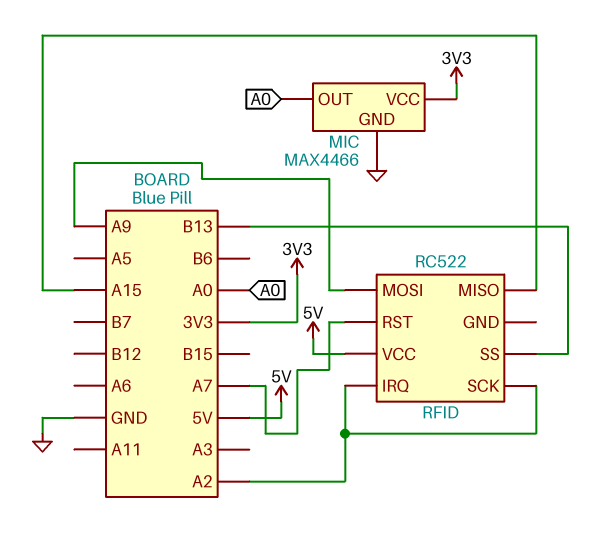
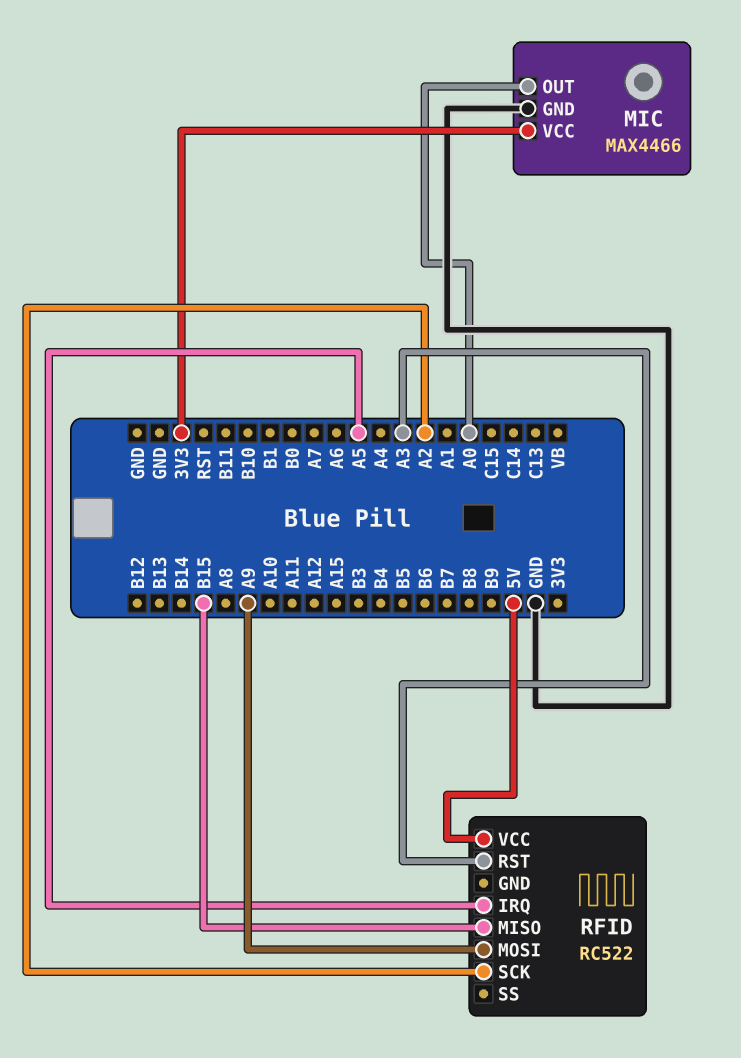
RFID pin IRQ: A2 -> A5
RFID pin MISO: A15 -> B15
RFID pin RST: A7 -> A3
RFID pin SS: B13 -> none

